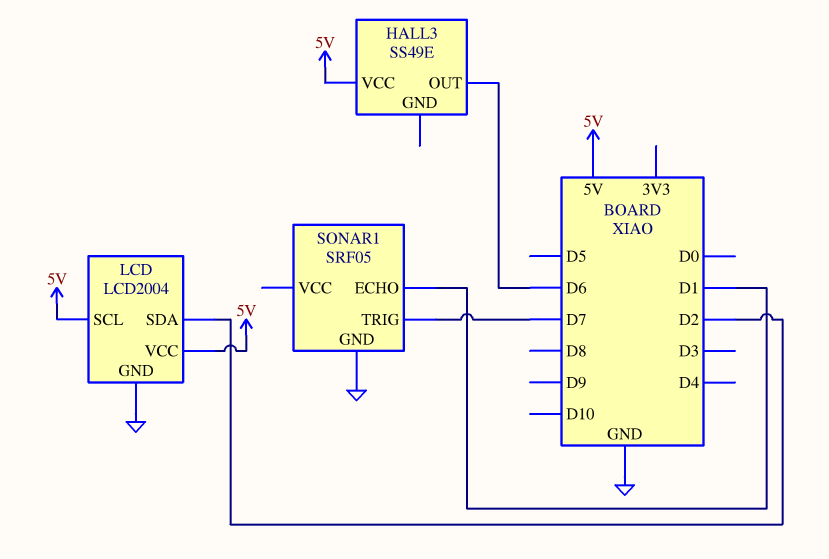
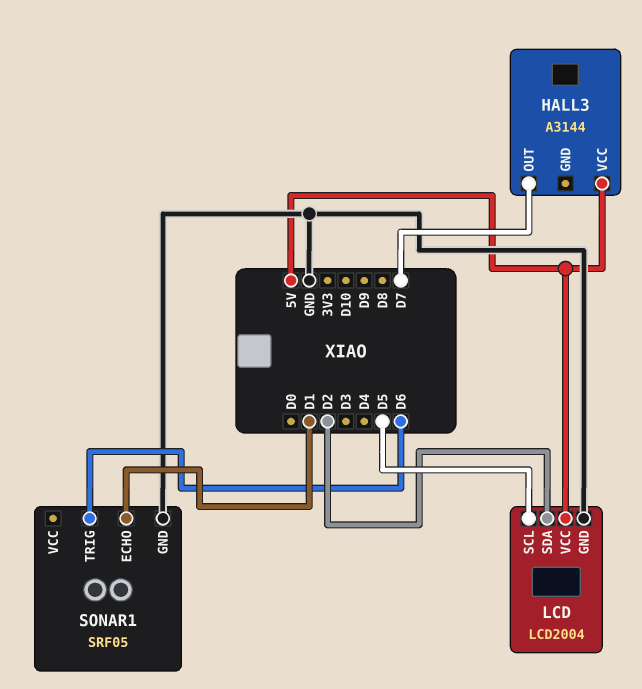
HALL3: SS49E -> A3144
HALL3 pin OUT: D6 -> D7
LCD pin SCL: 5V -> D5
SONAR1 pin TRIG: D7 -> D6

